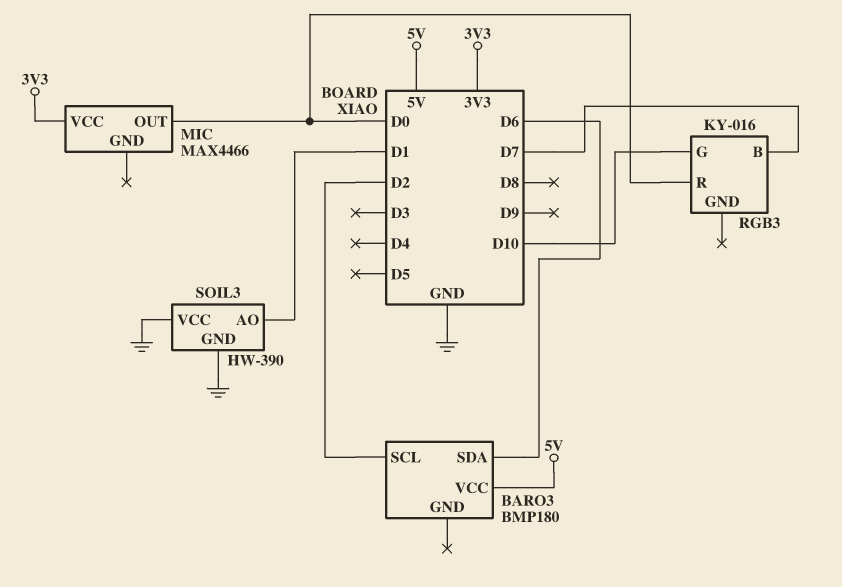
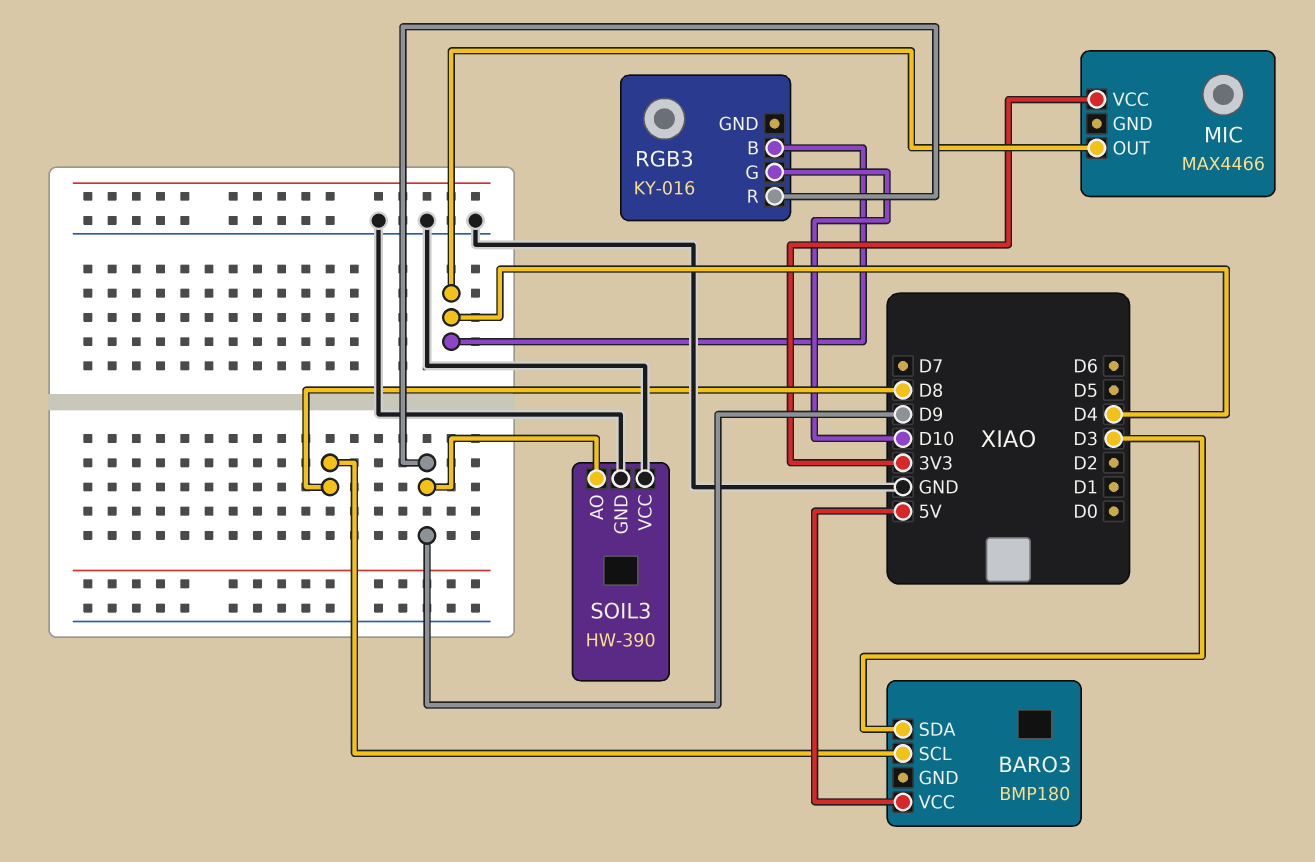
BARO3 pin SCL: D2 -> D8
BARO3 pin SDA: D6 -> D3
MIC pin OUT: D0 -> D4
RGB3 pin B: D7 -> D4
RGB3 pin R: D0 -> D9
SOIL3 pin AO: D1 -> D9

